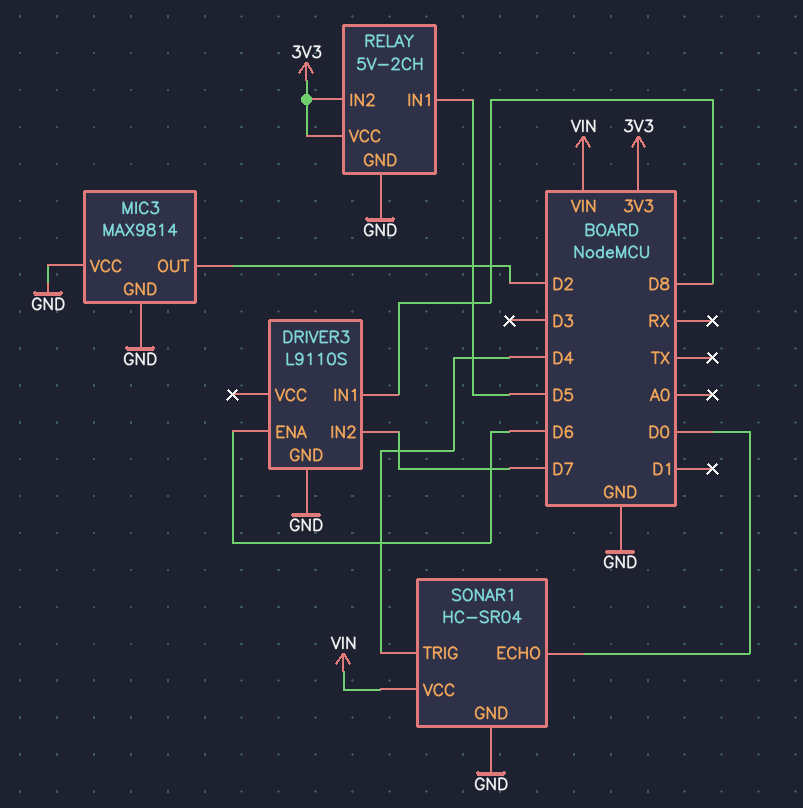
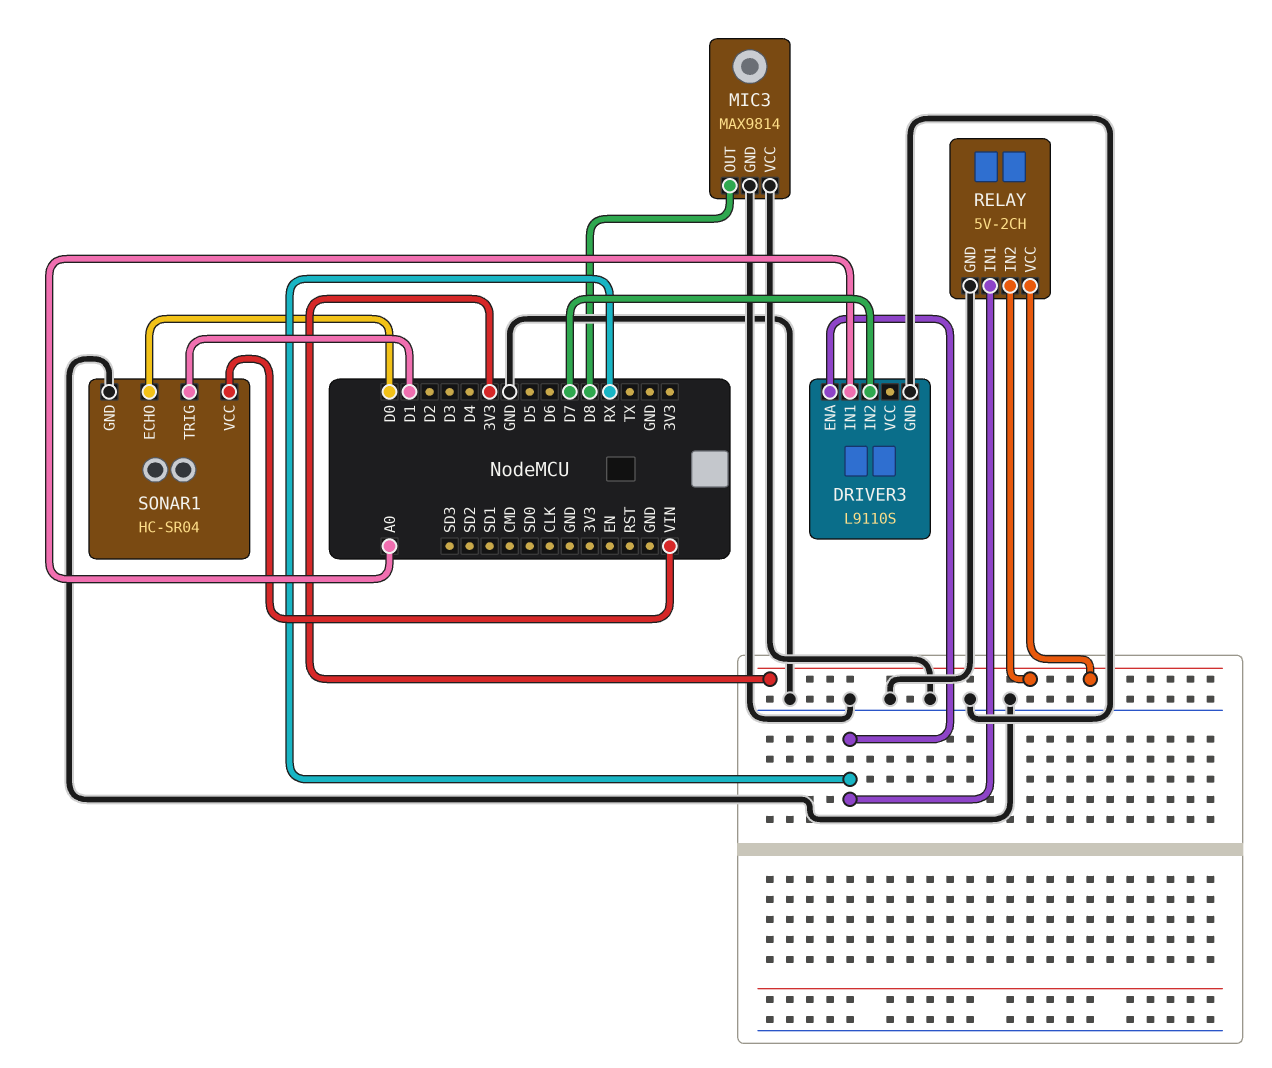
DRIVER3 pin ENA: D6 -> RX
DRIVER3 pin IN1: D8 -> A0
MIC3 pin OUT: D2 -> D8
RELAY pin IN1: D5 -> RX
SONAR1 pin TRIG: D4 -> D1

